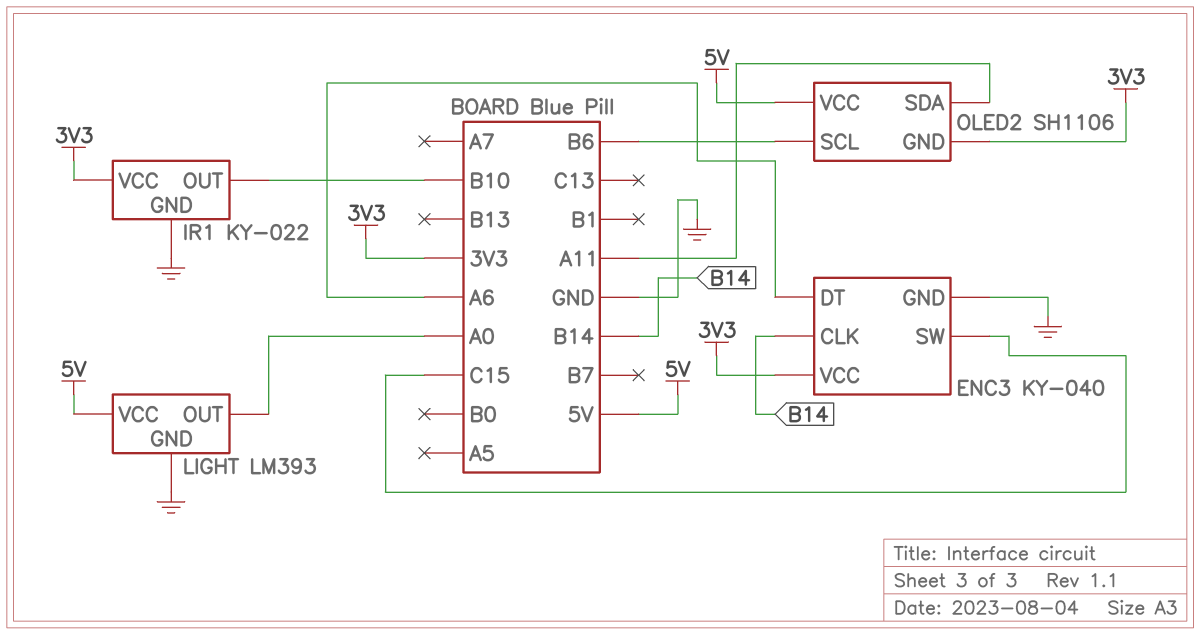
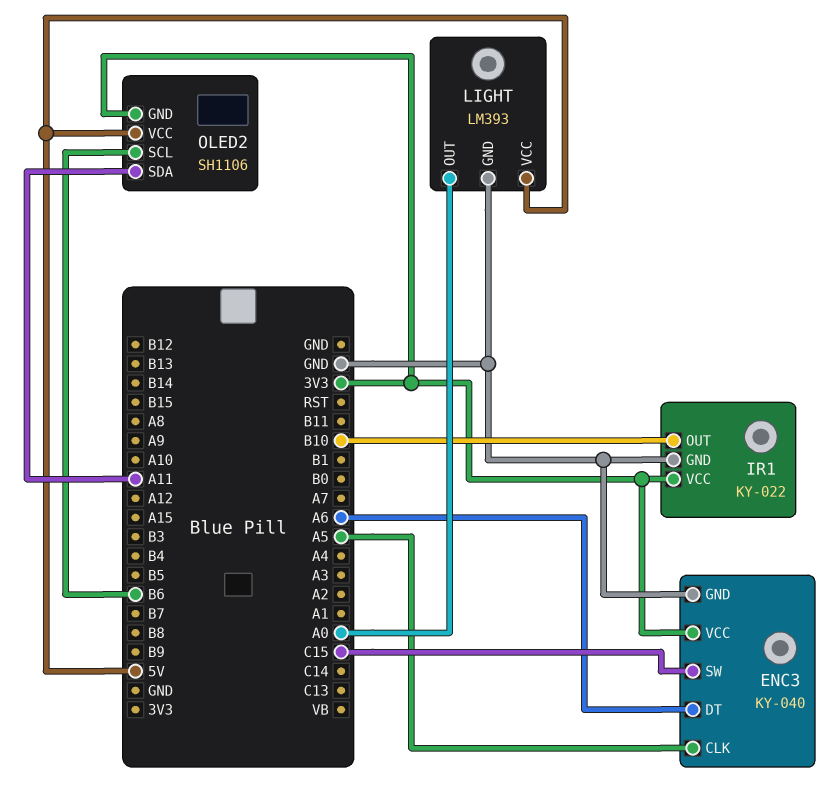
ENC3 pin CLK: B14 -> A5

